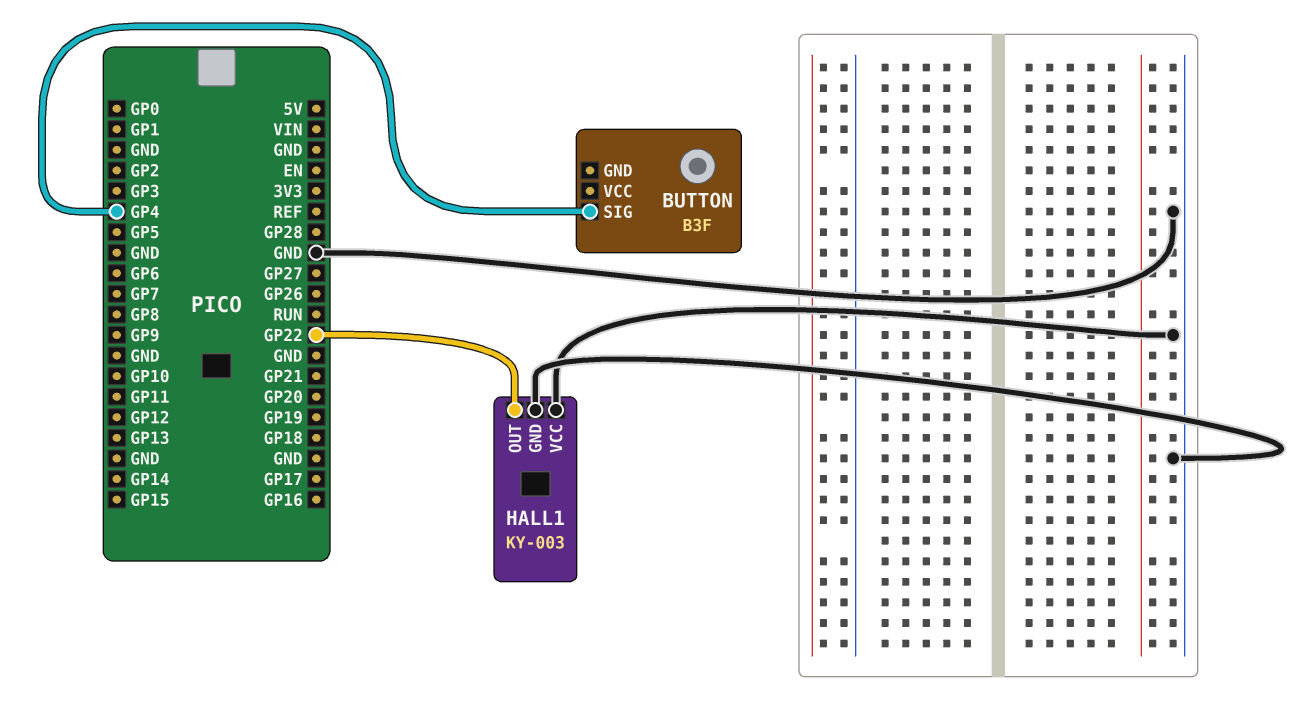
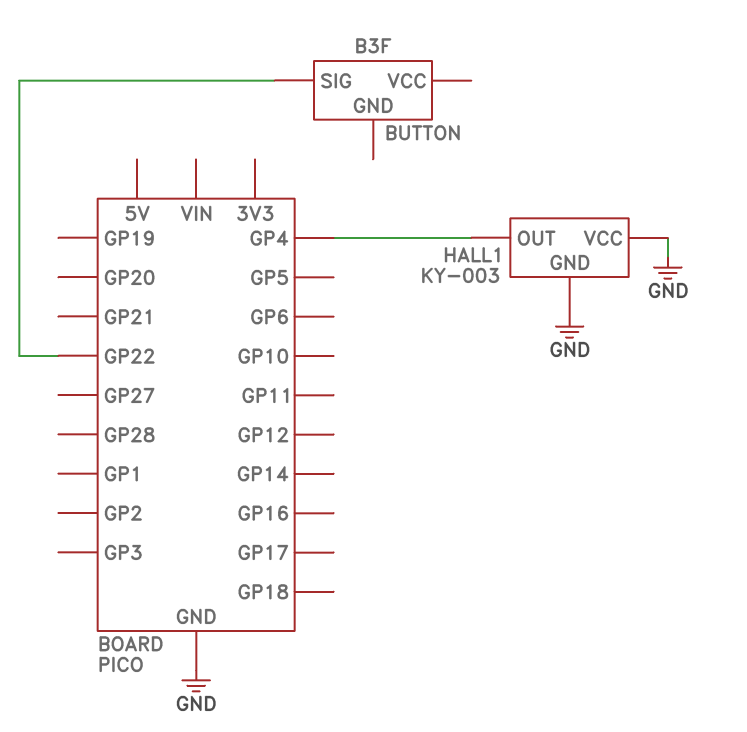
BUTTON pin SIG: GP4 -> GP22
HALL1 pin OUT: GP22 -> GP4

